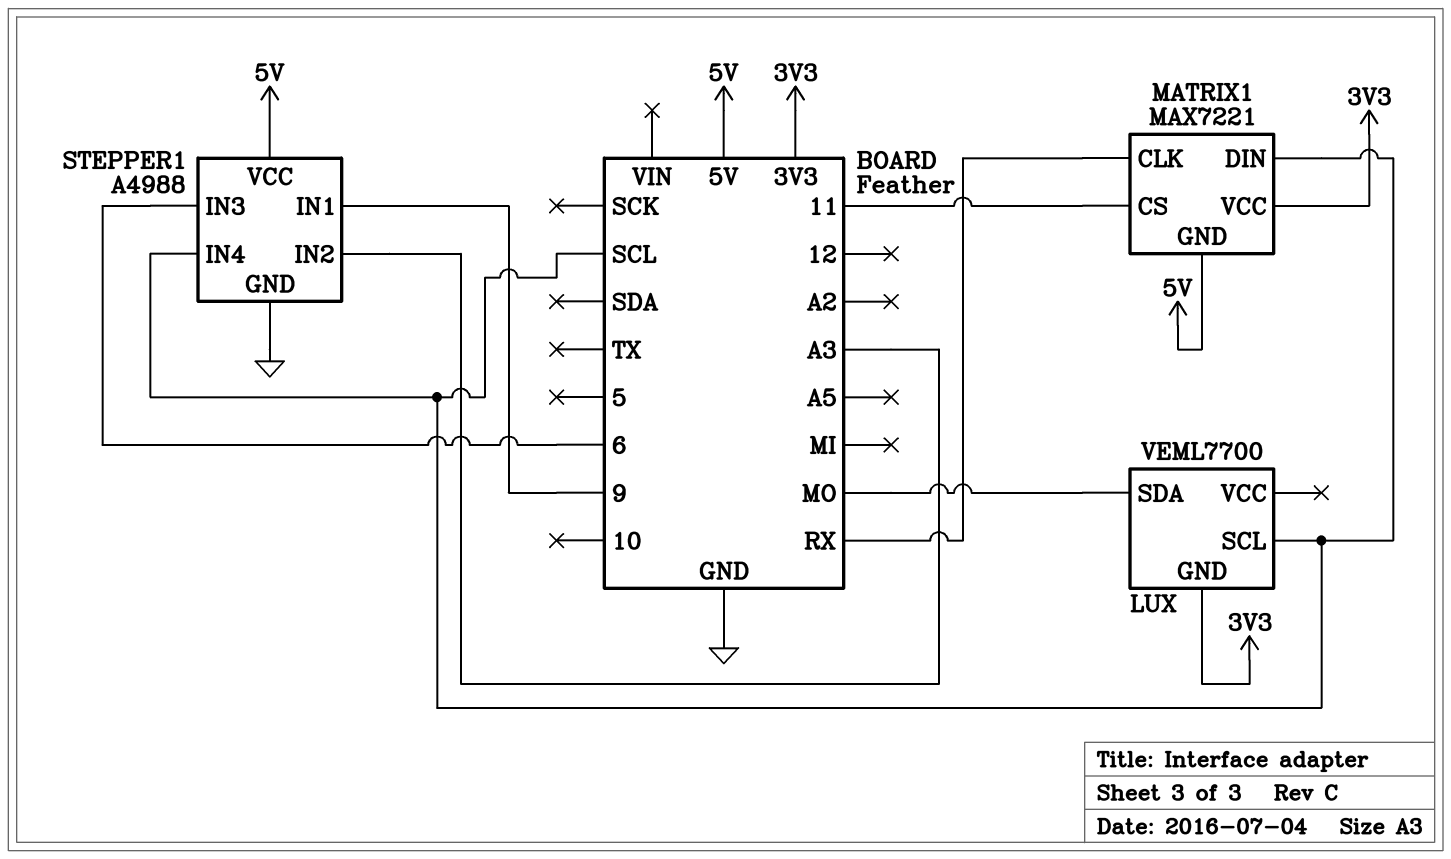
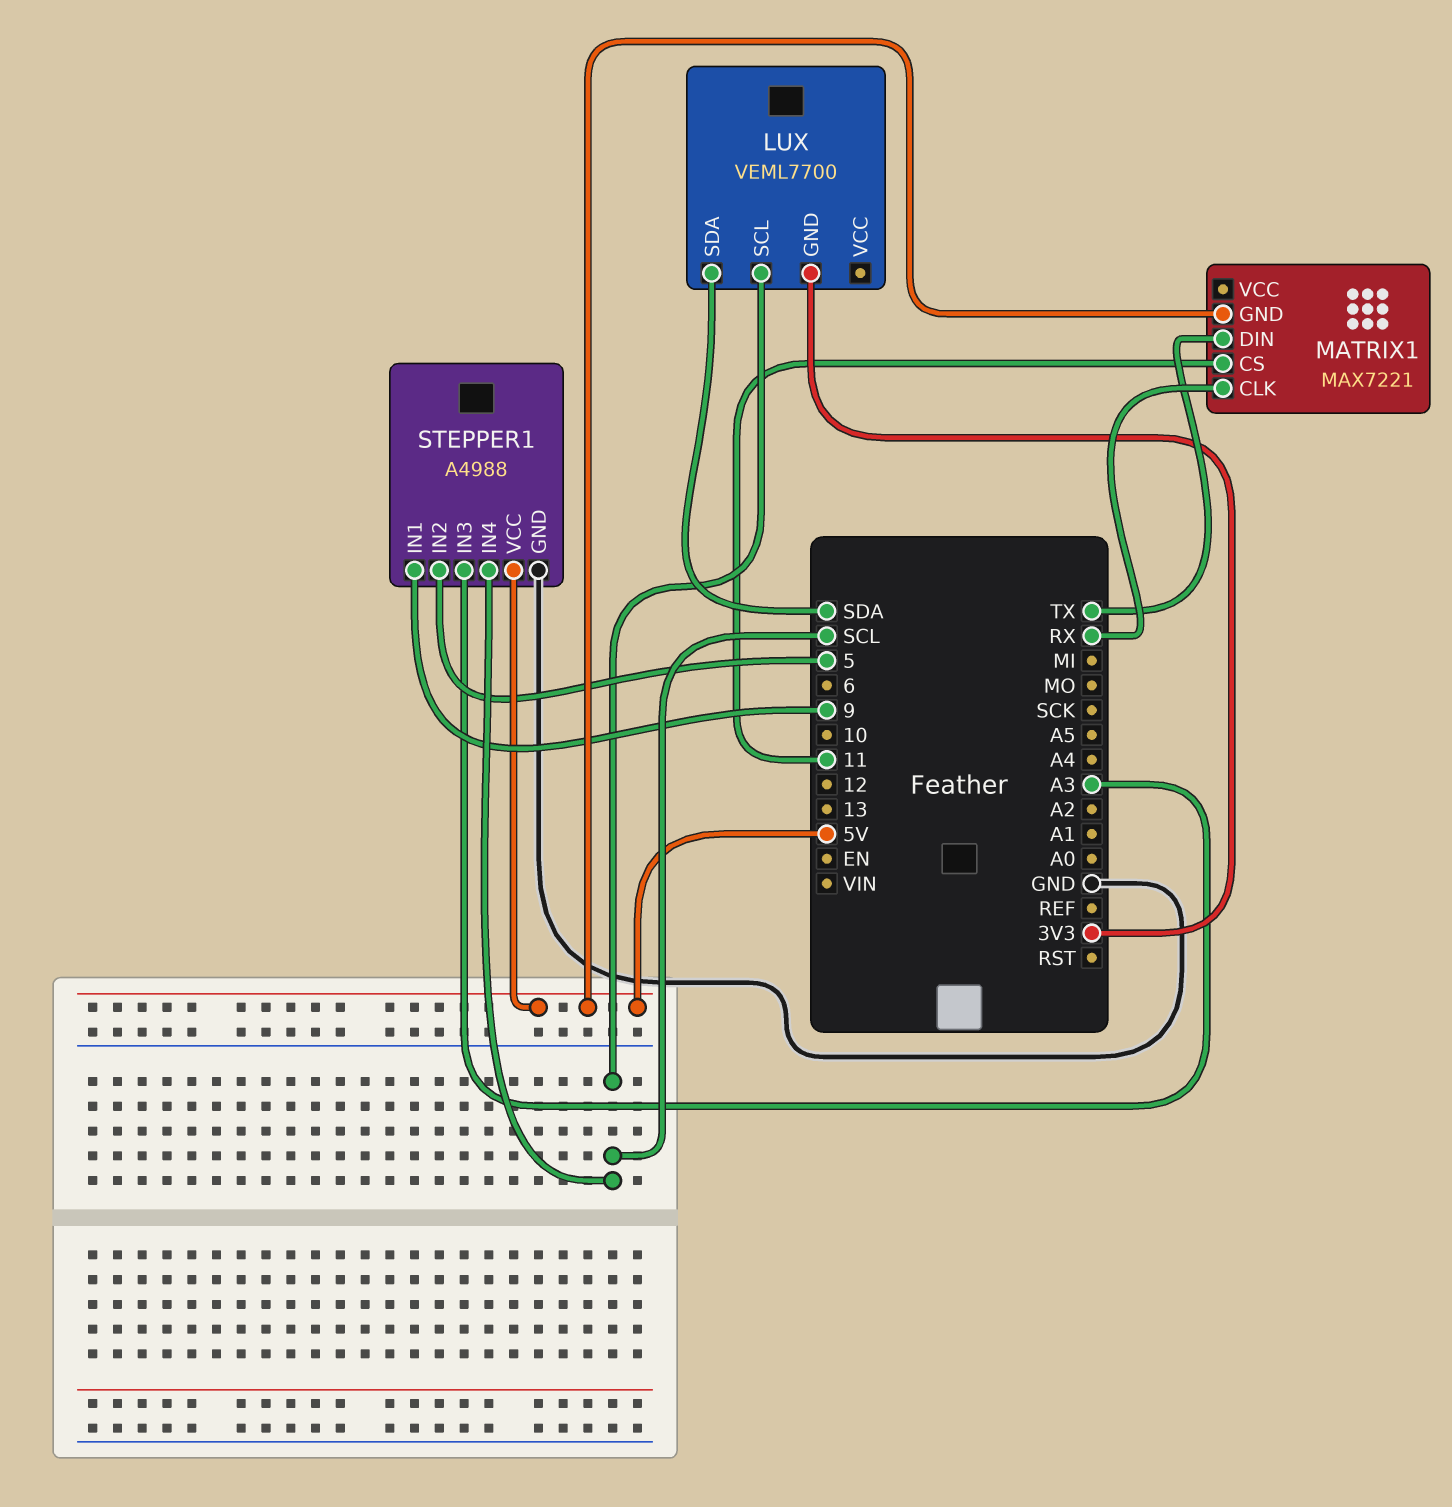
LUX pin SDA: MO -> SDA
MATRIX1 pin DIN: SCL -> TX
MATRIX1 pin VCC: 3V3 -> none
STEPPER1 pin IN2: A3 -> 5
STEPPER1 pin IN3: 6 -> A3

